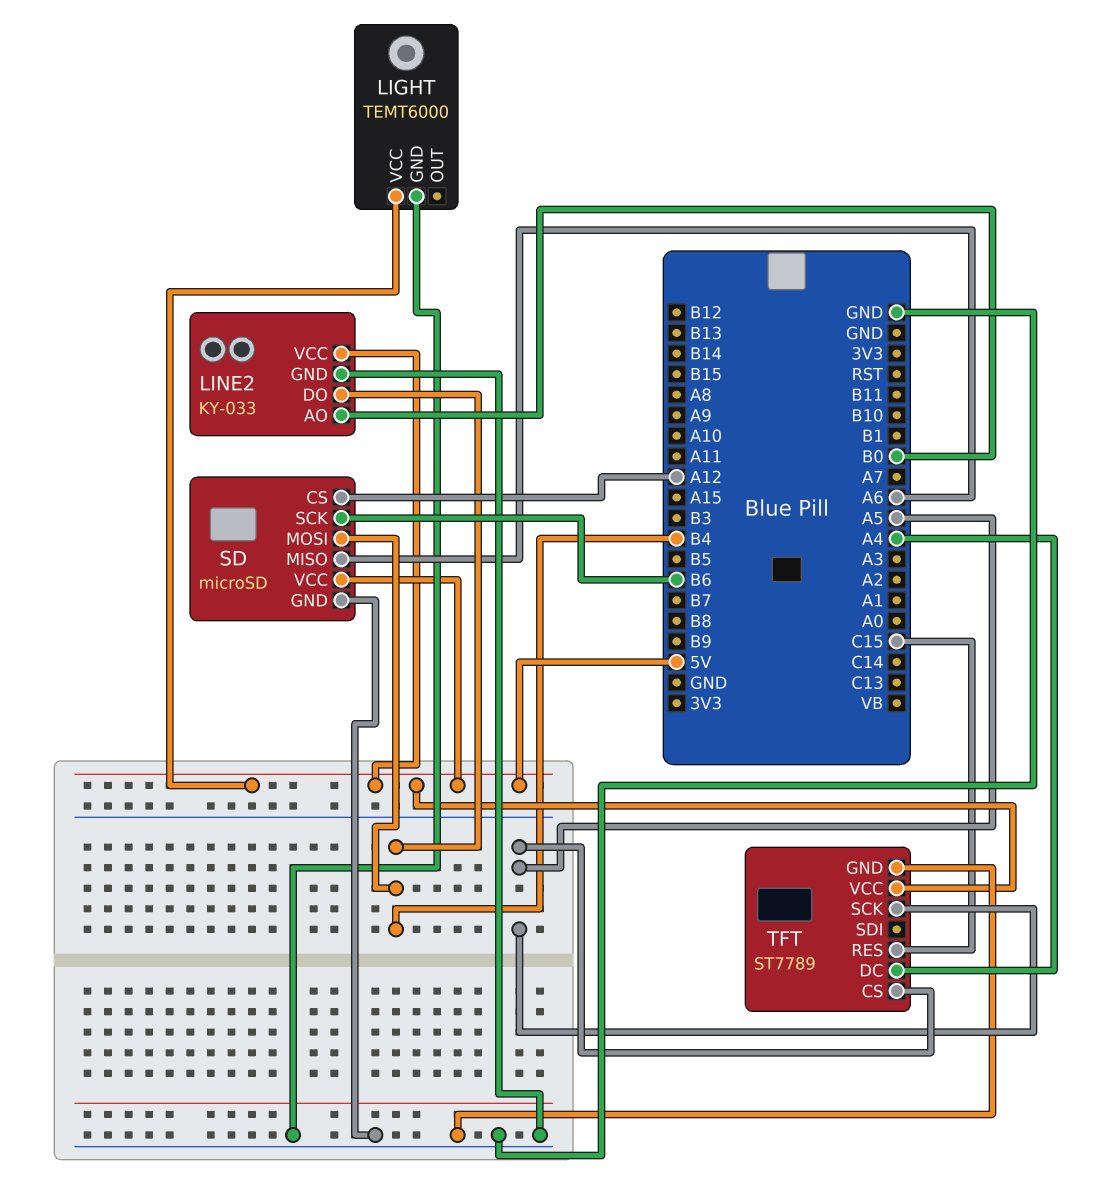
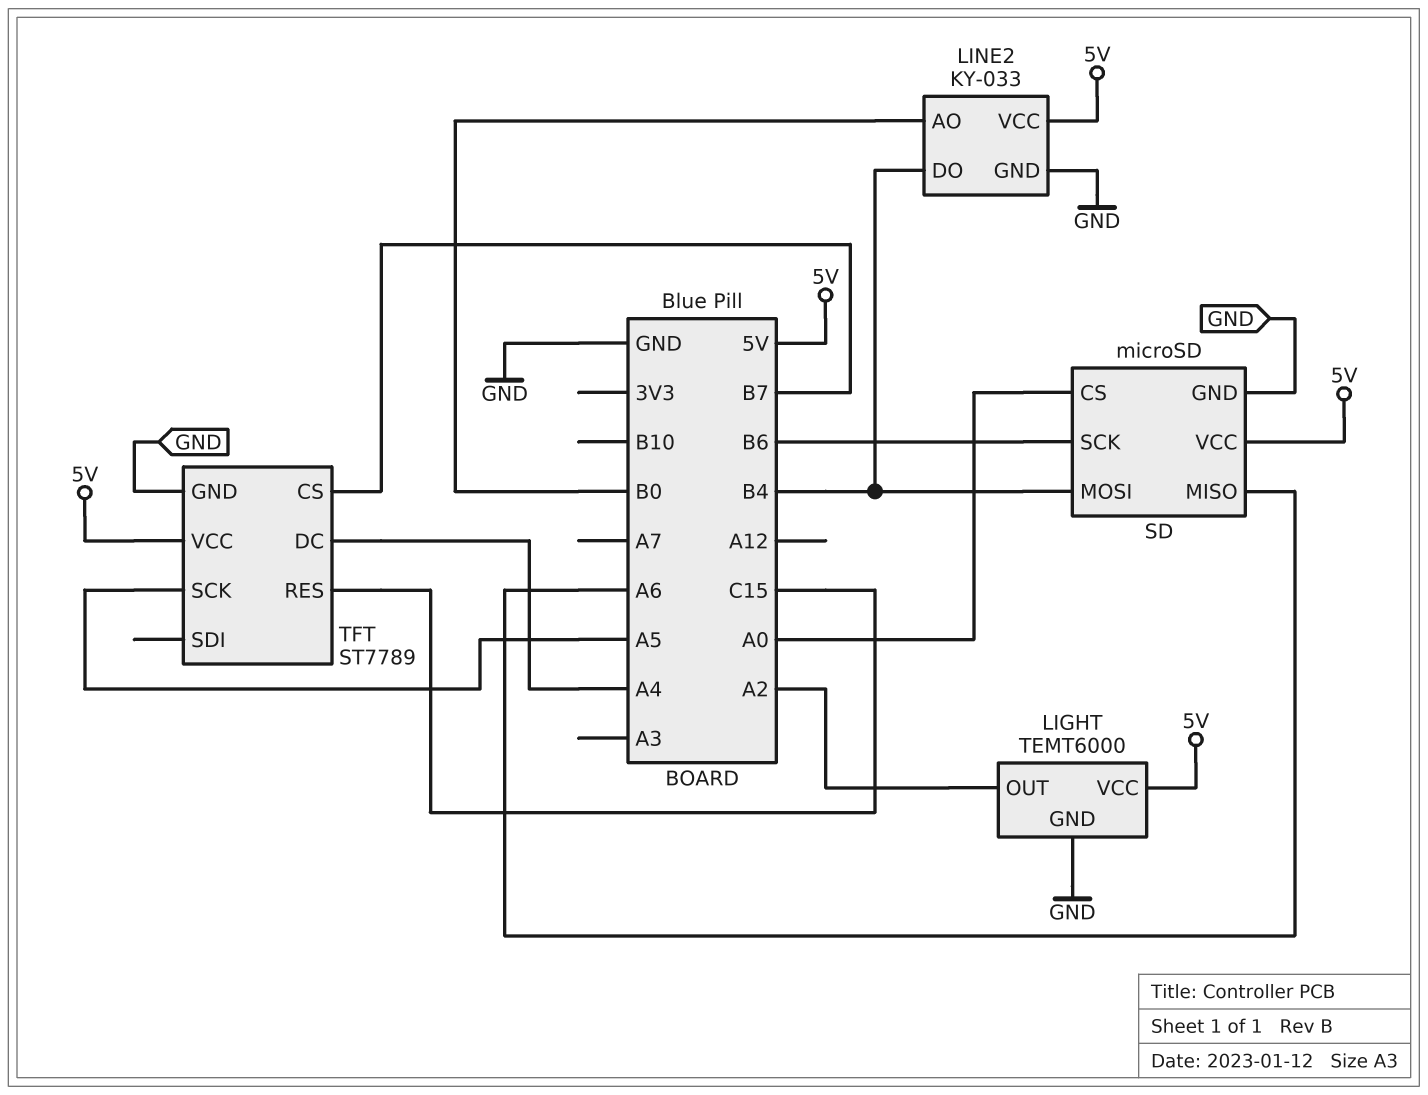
LIGHT pin OUT: none -> A2
SD pin CS: A12 -> A0
TFT pin CS: A5 -> B7

